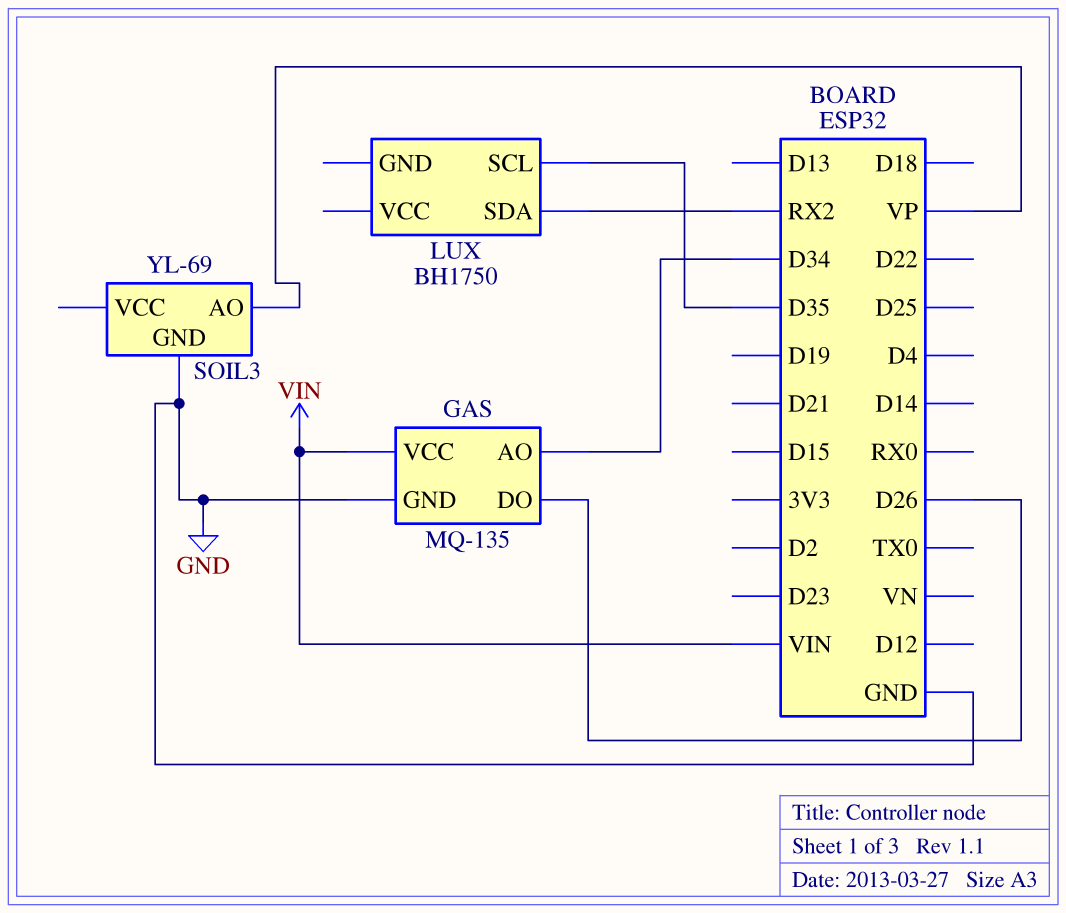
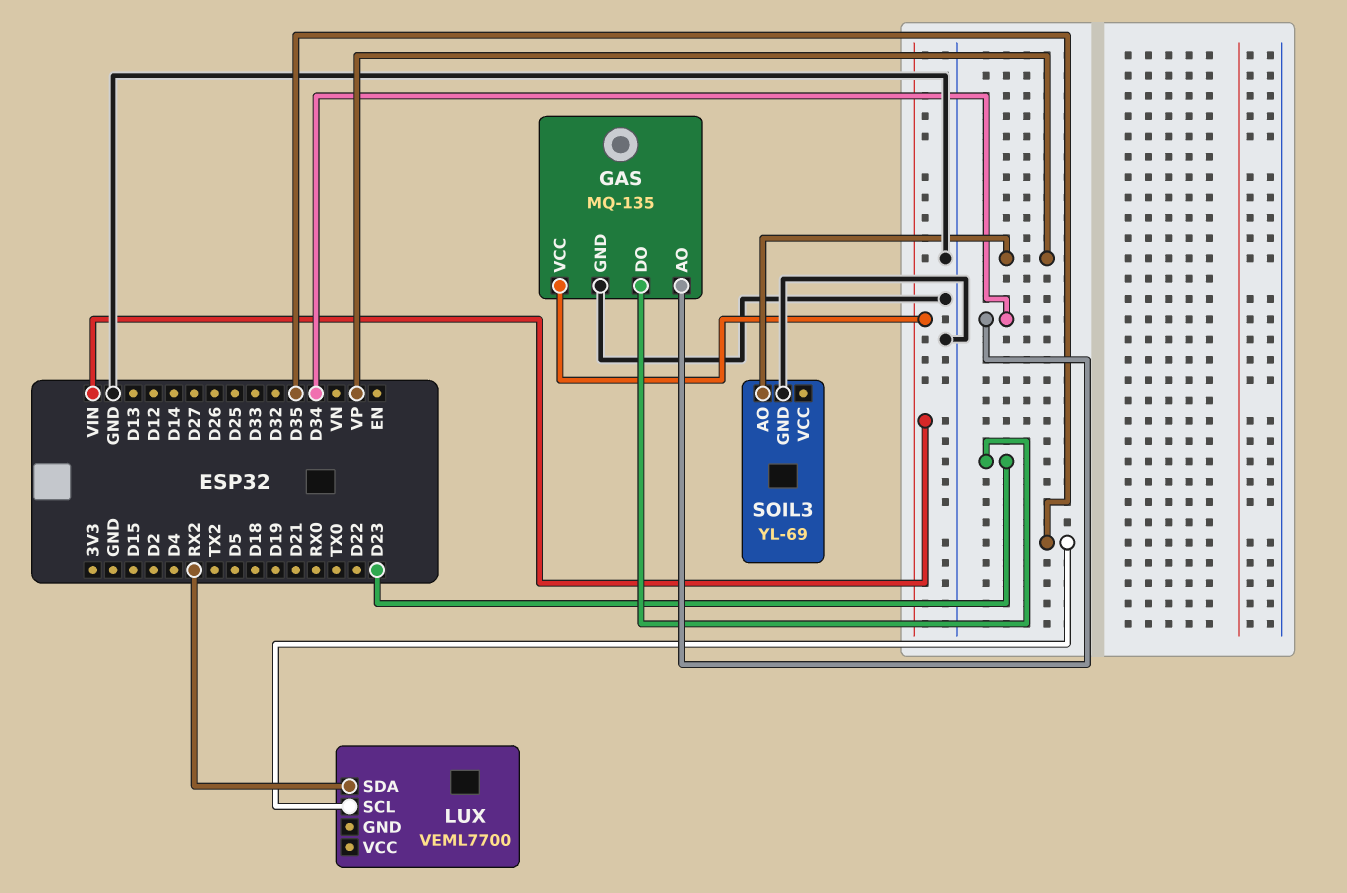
GAS pin DO: D26 -> D23
LUX: BH1750 -> VEML7700

